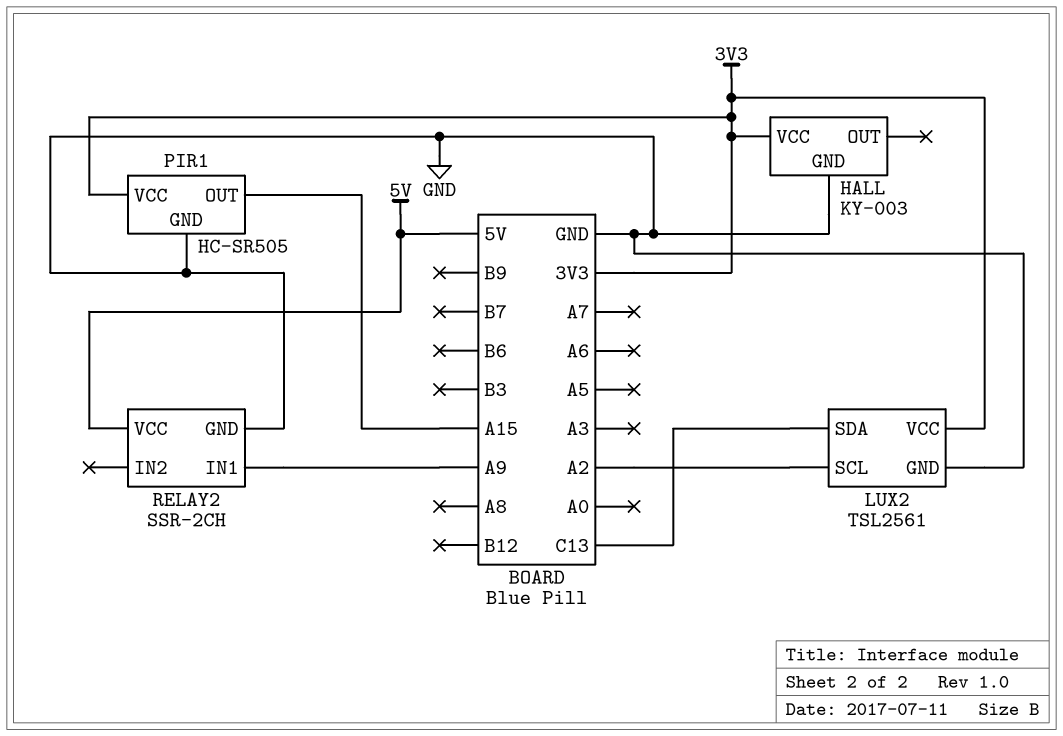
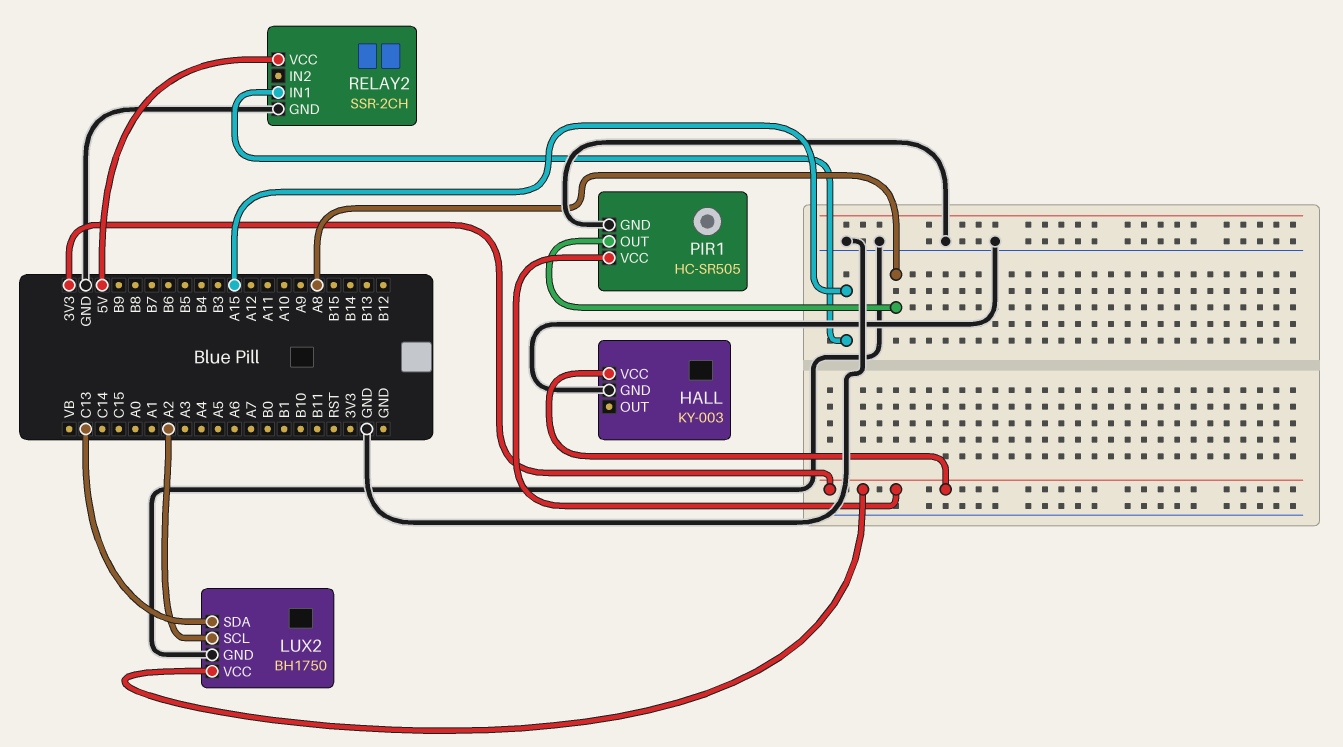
LUX2: TSL2561 -> BH1750
PIR1 pin OUT: A15 -> A8
RELAY2 pin IN1: A9 -> A15

